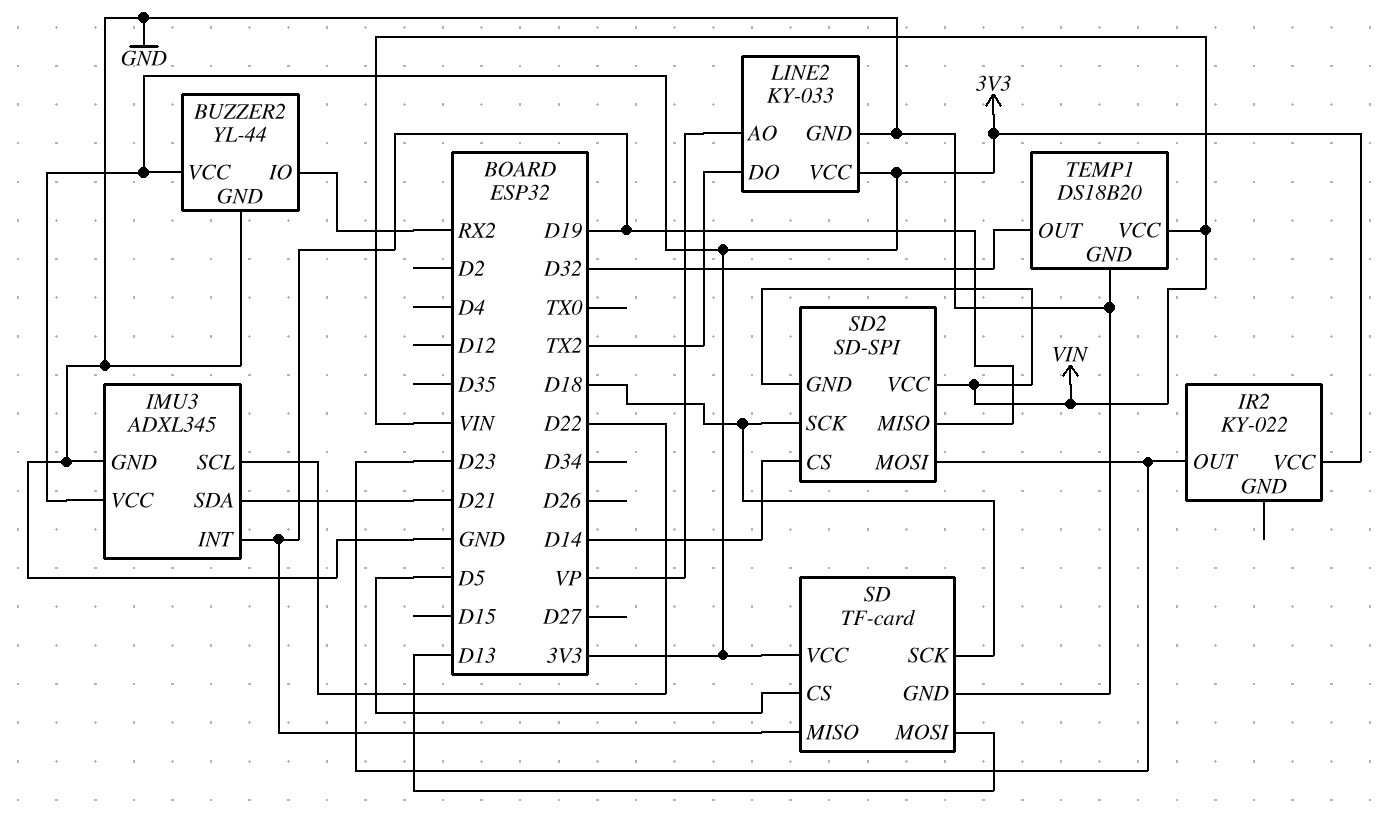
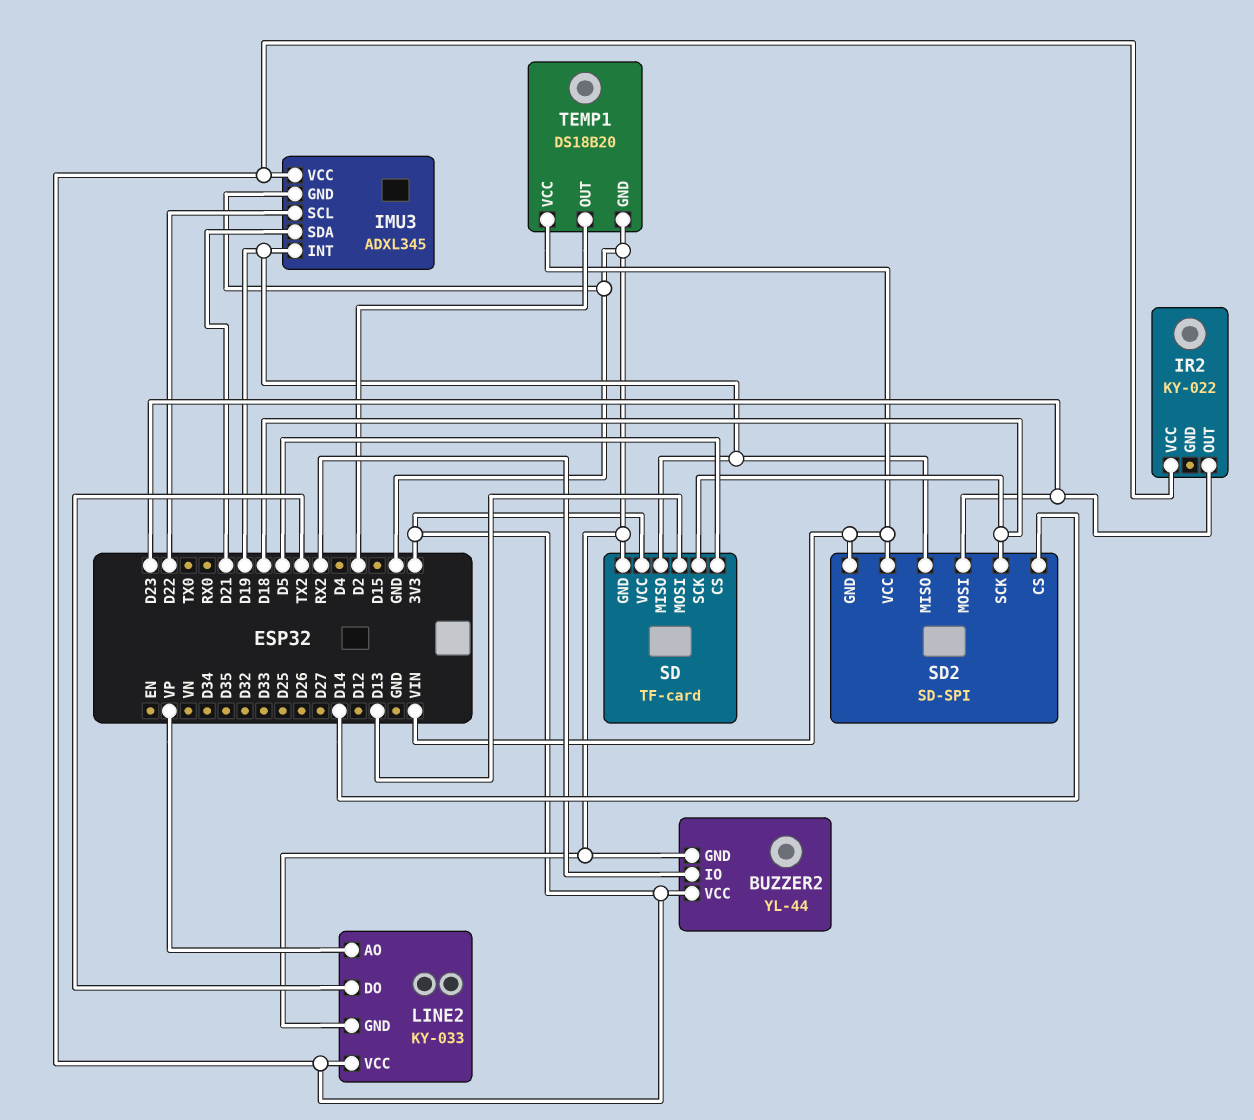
TEMP1 pin OUT: D32 -> D2

